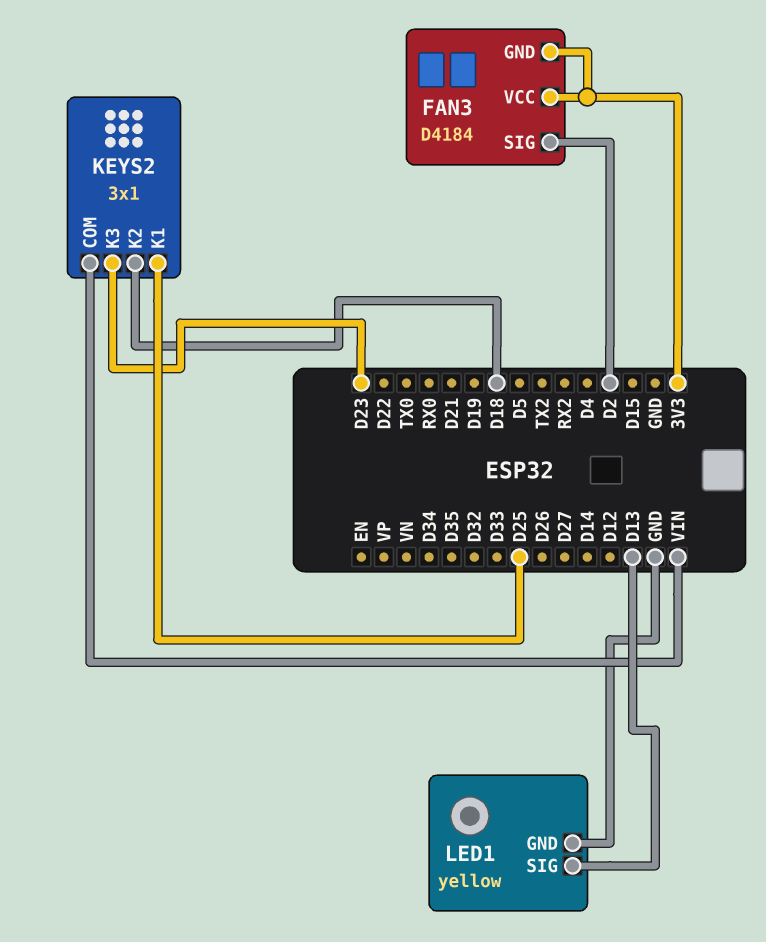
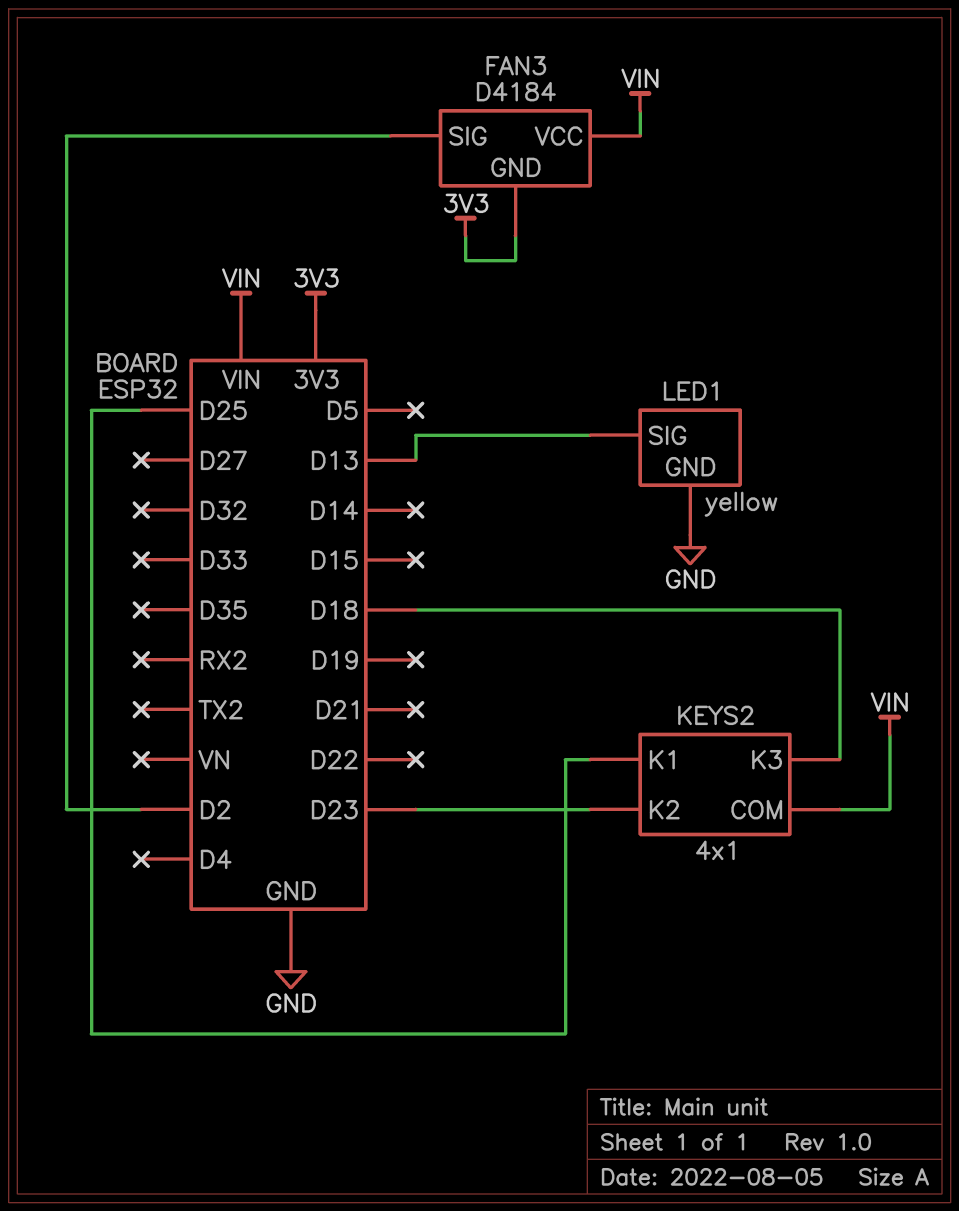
FAN3 pin VCC: 3V3 -> VIN
KEYS2: 3x1 -> 4x1
KEYS2 pin K2: D18 -> D23
KEYS2 pin K3: D23 -> D18

